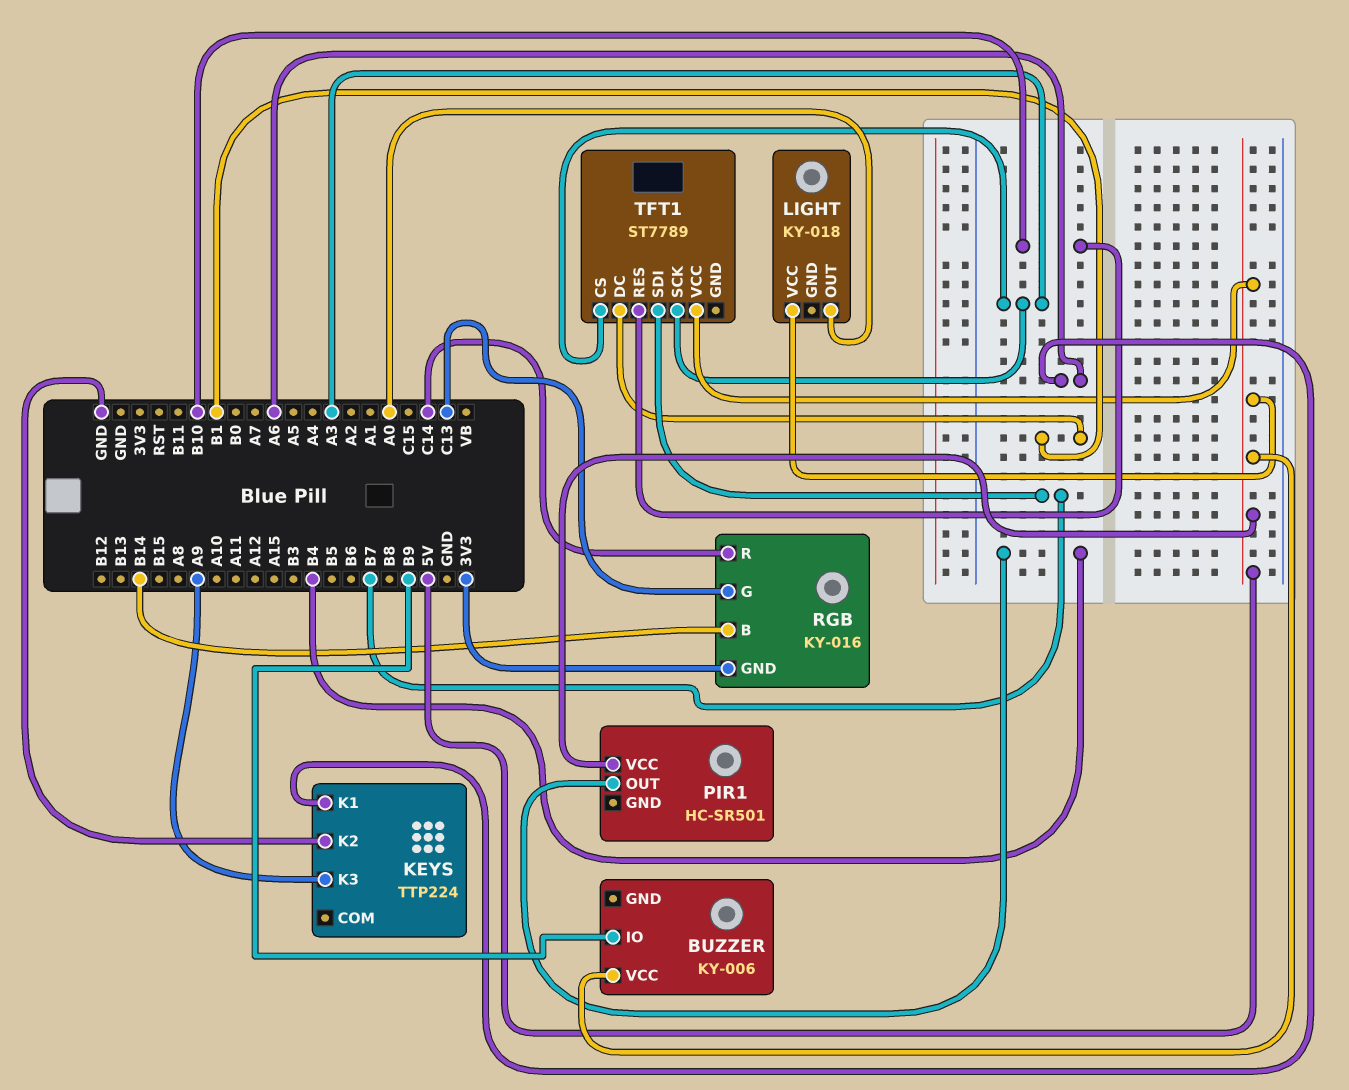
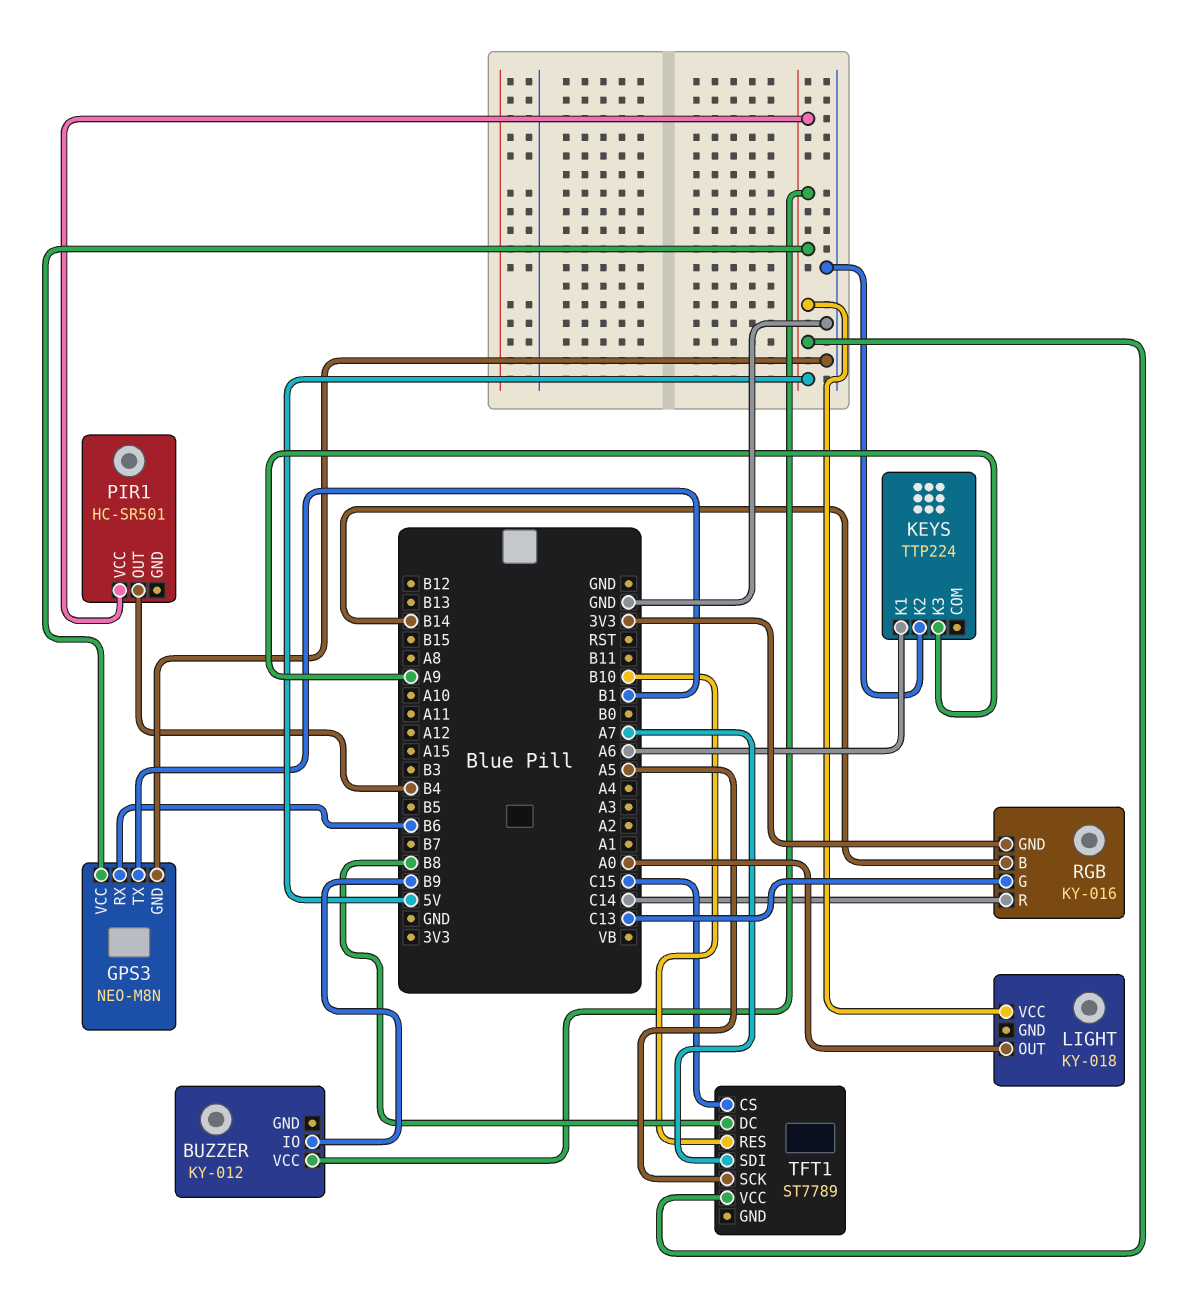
BUZZER: KY-006 -> KY-012
GPS3: none -> NEO-M8N
GPS3 pin GND: none -> GND
GPS3 pin RX: none -> B6
GPS3 pin TX: none -> B1
GPS3 pin VCC: none -> 5V
TFT1 pin CS: A3 -> C15
TFT1 pin DC: B1 -> B8
TFT1 pin SCK: A3 -> A5
TFT1 pin SDI: B7 -> A7

